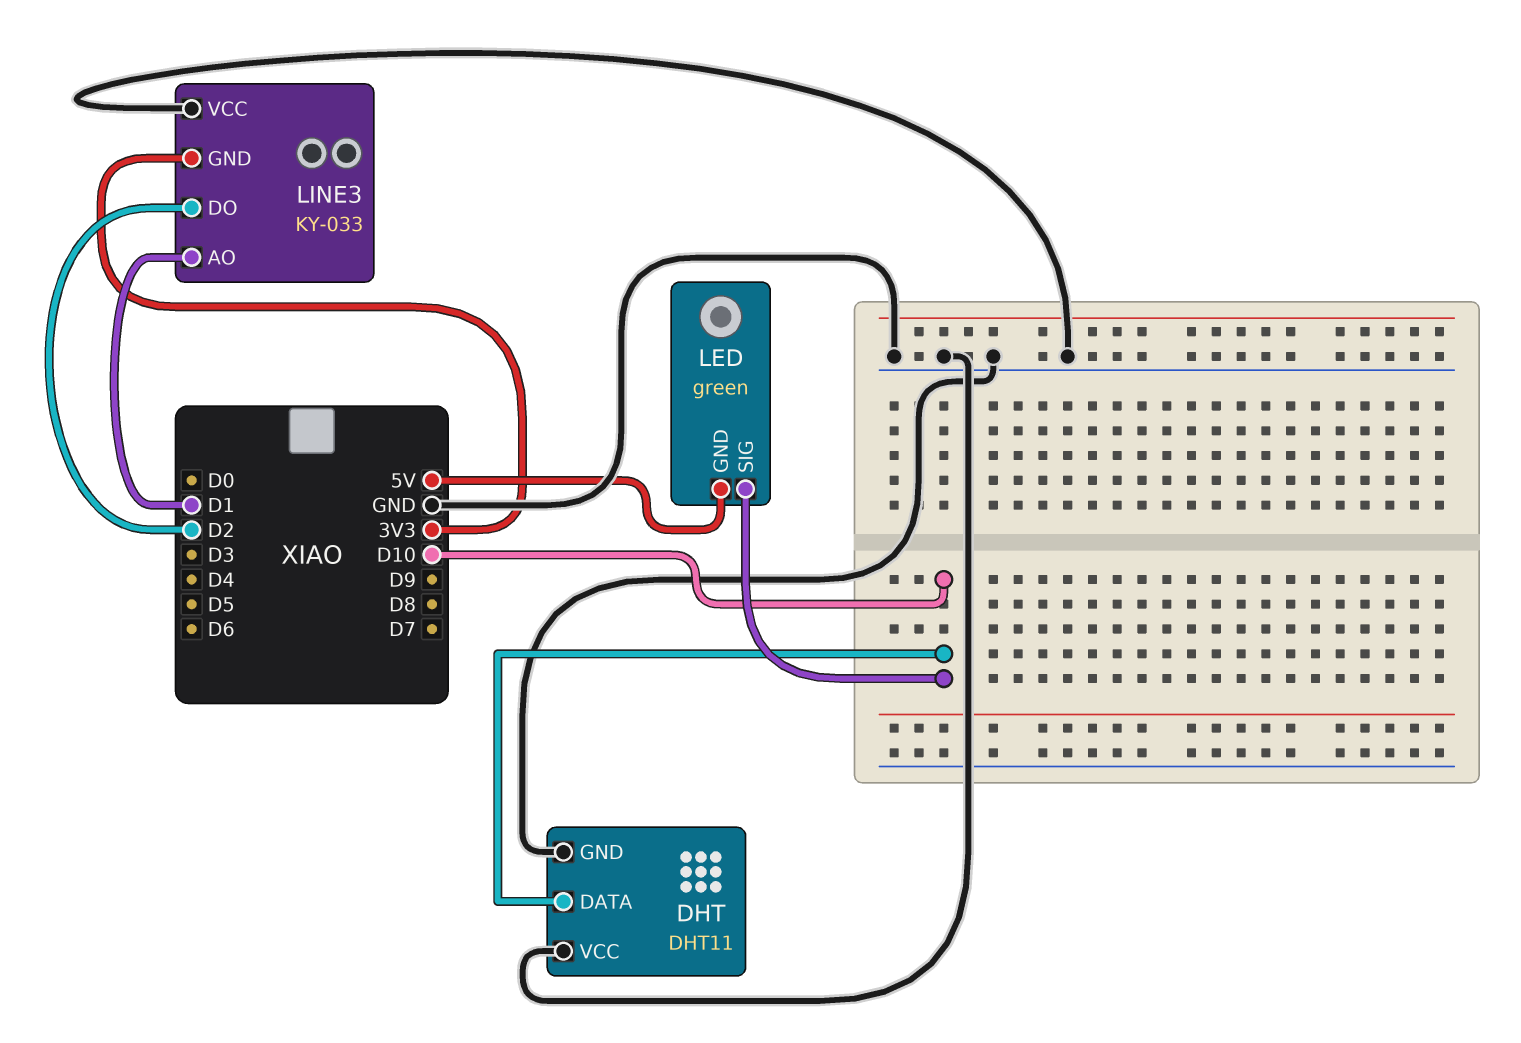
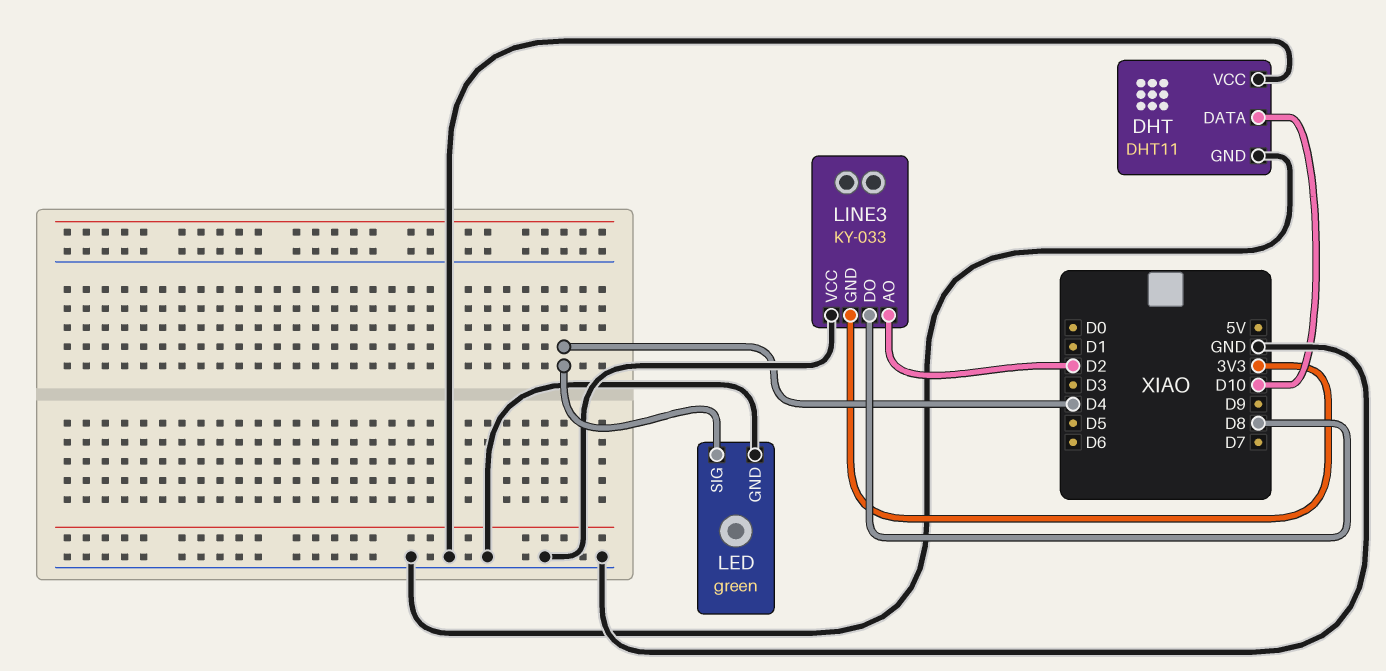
LED pin GND: 5V -> GND
LED pin SIG: D10 -> D4
LINE3 pin AO: D1 -> D2
LINE3 pin DO: D2 -> D8

